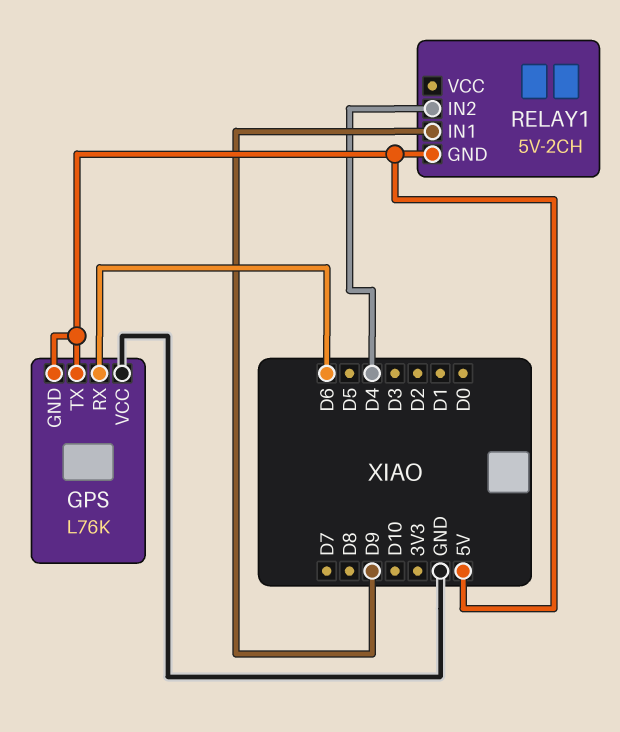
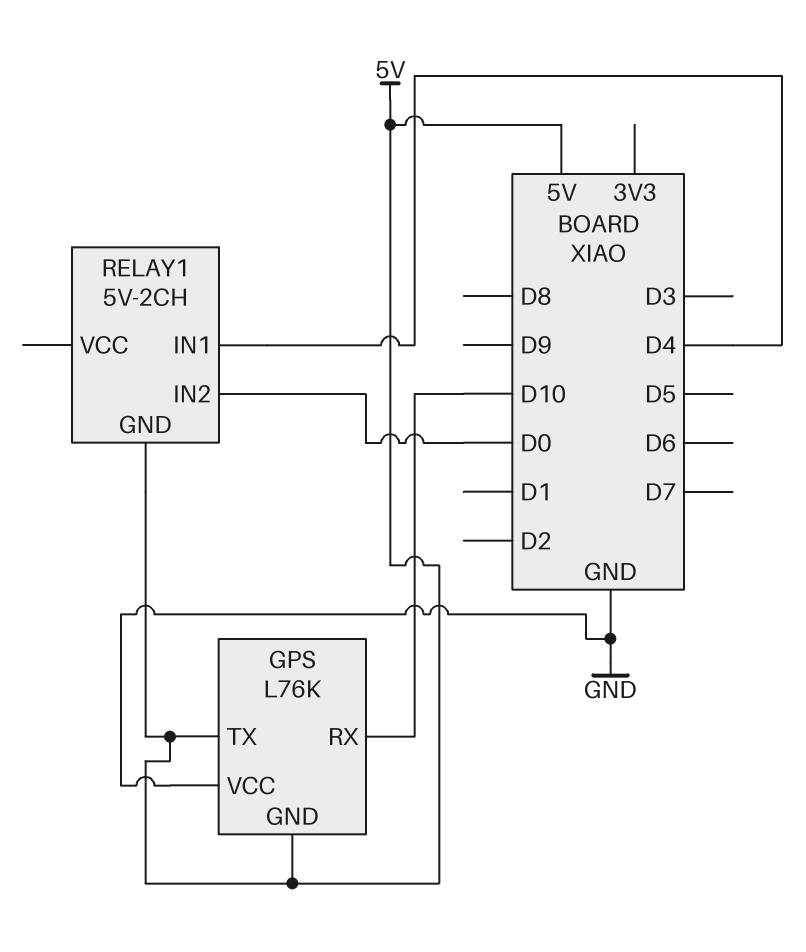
GPS pin RX: D6 -> D10
RELAY1 pin IN1: D9 -> D4
RELAY1 pin IN2: D4 -> D0

